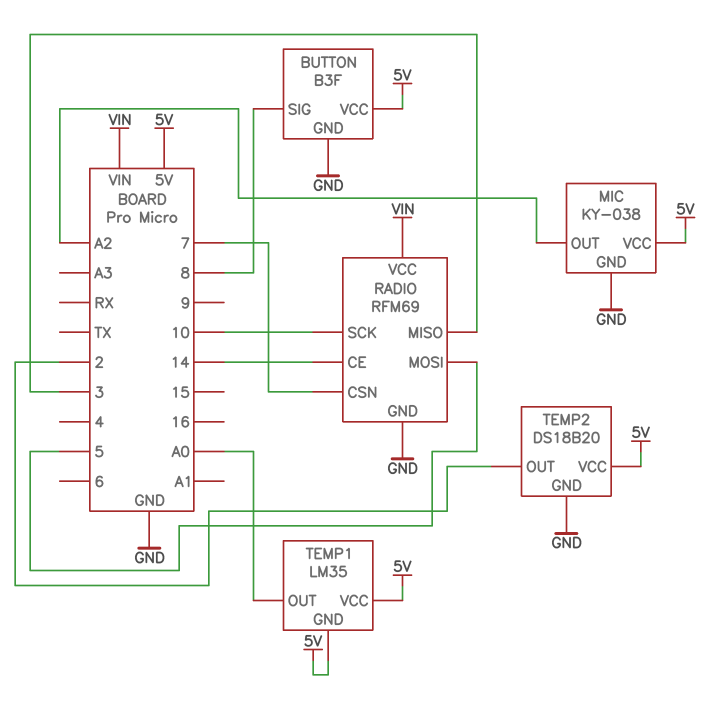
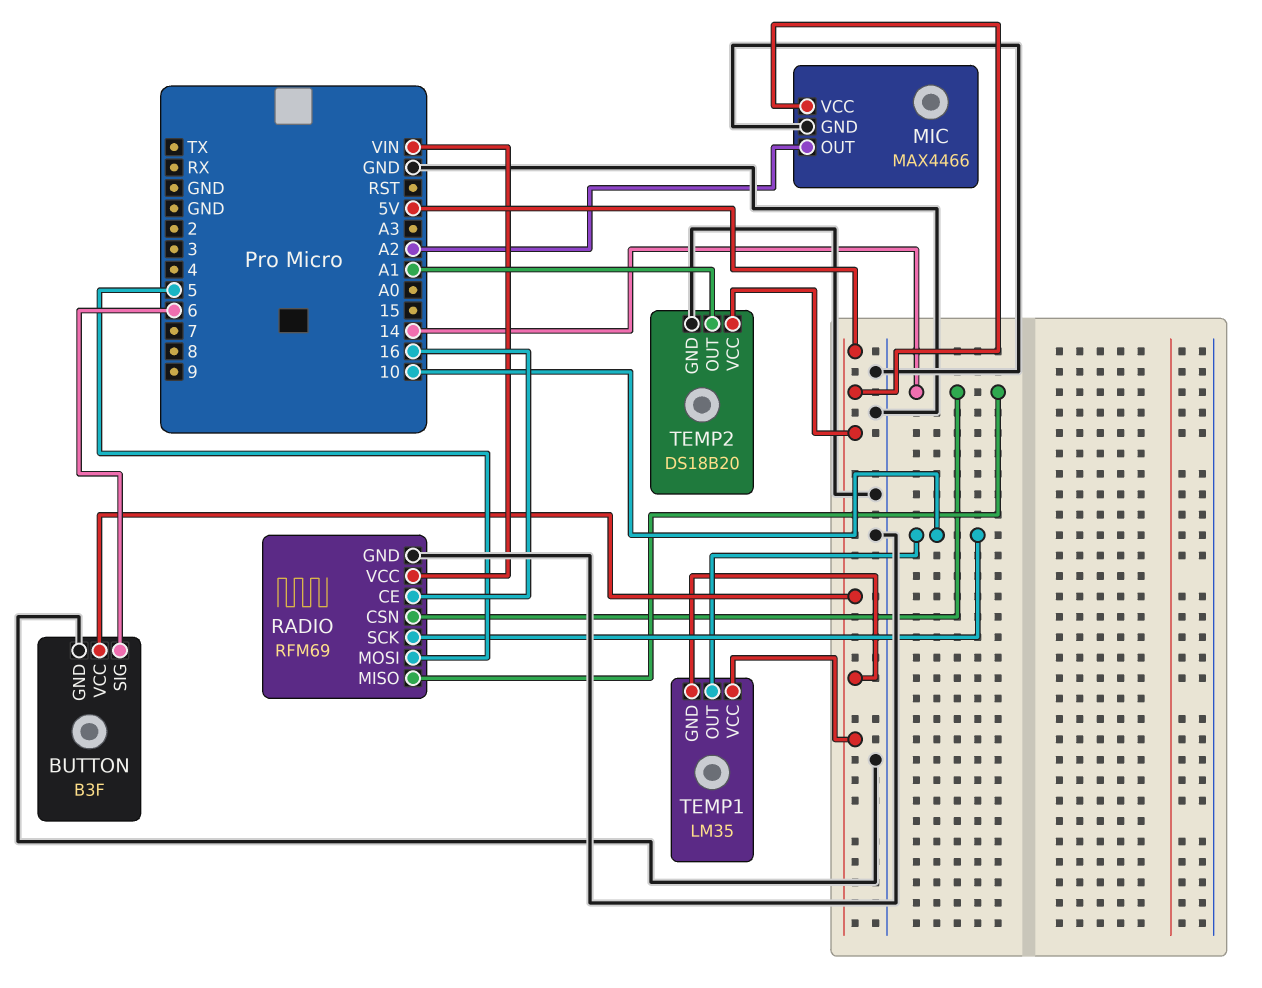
BUTTON pin SIG: 8 -> 6
MIC: KY-038 -> MAX4466
RADIO pin CE: 14 -> 16
RADIO pin CSN: 7 -> 14
RADIO pin MISO: 3 -> 14
TEMP1 pin OUT: A0 -> 10
TEMP2 pin OUT: 2 -> A1

